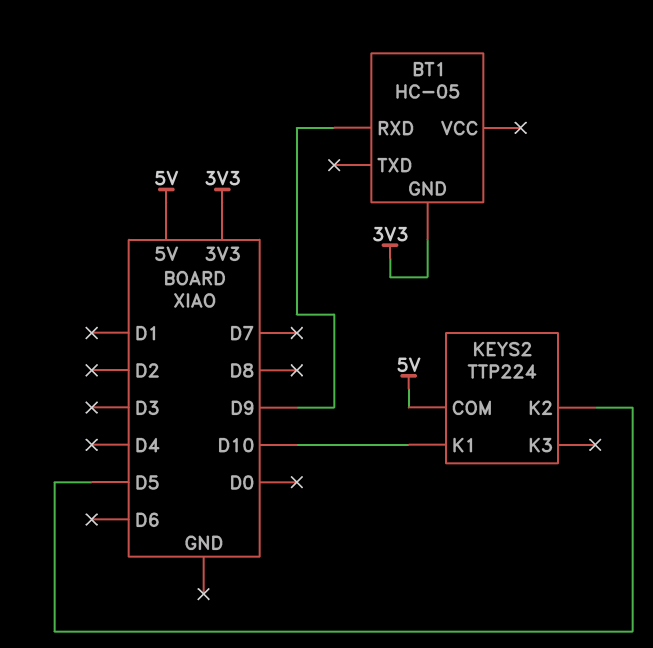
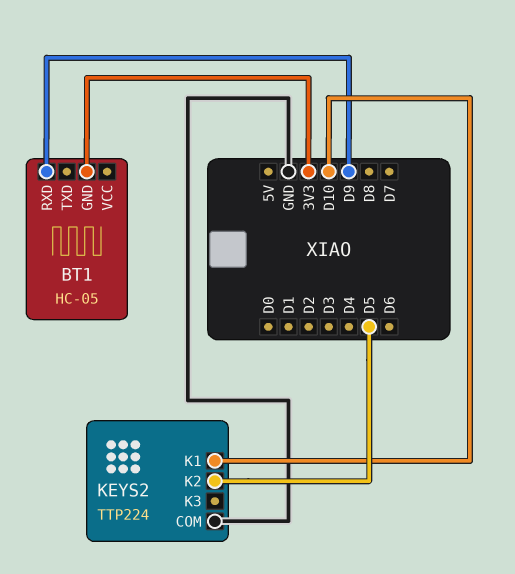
KEYS2 pin COM: 5V -> GND

